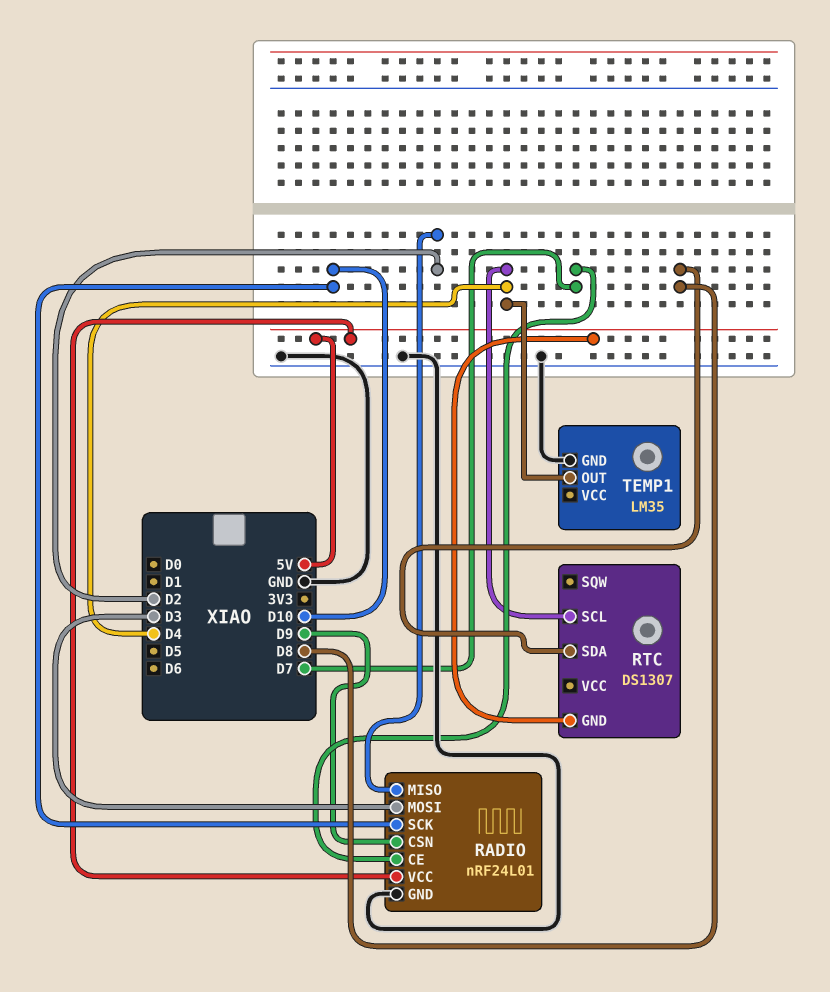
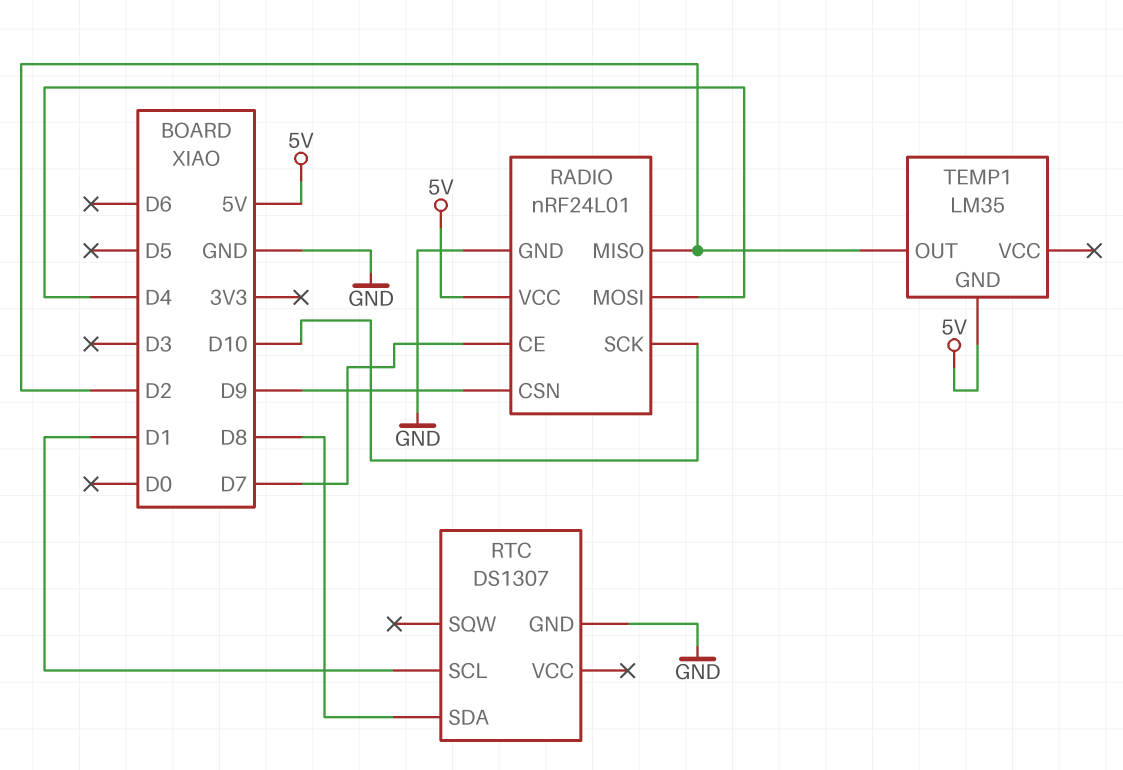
RADIO pin MOSI: D3 -> D4
RTC pin GND: 5V -> GND
RTC pin SCL: D4 -> D1
TEMP1 pin GND: GND -> 5V
TEMP1 pin OUT: D4 -> D2

